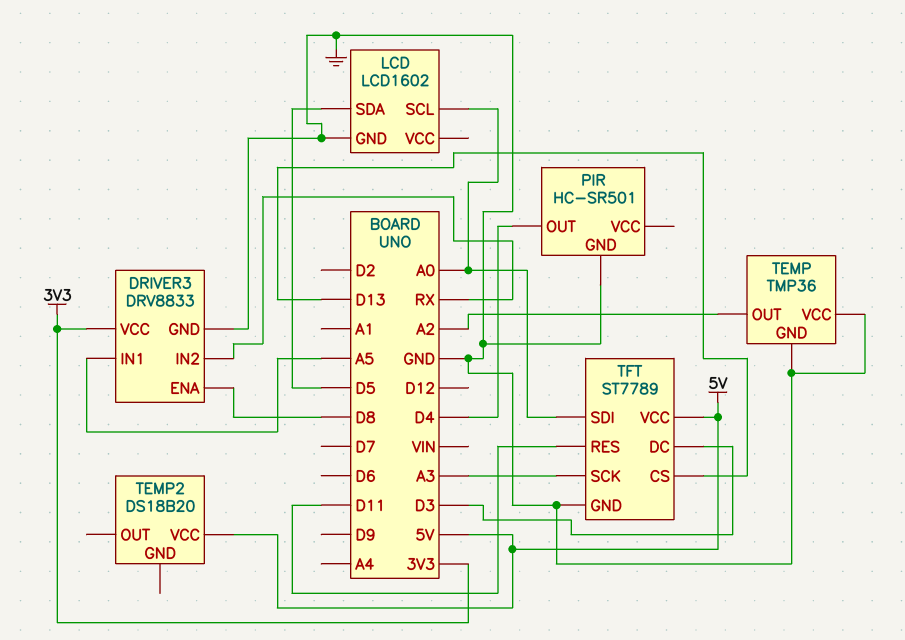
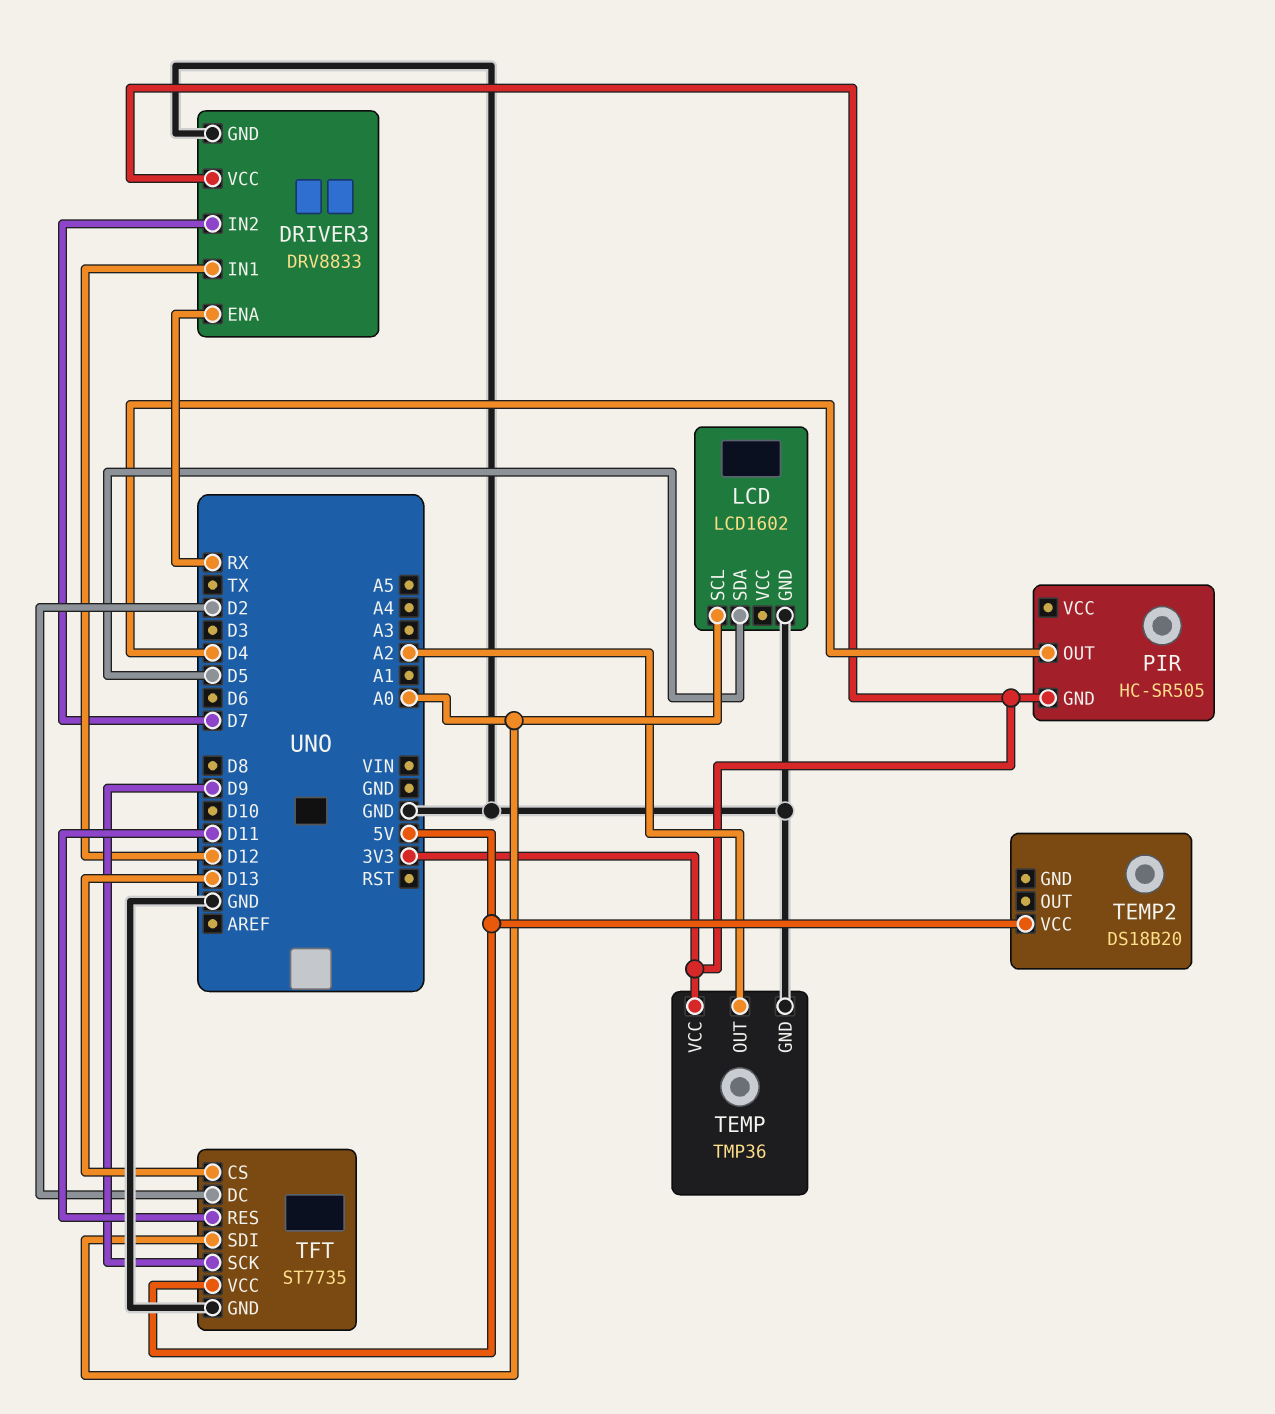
DRIVER3 pin ENA: D8 -> RX
DRIVER3 pin IN1: A5 -> D12
DRIVER3 pin IN2: RX -> D7
PIR: HC-SR501 -> HC-SR505
PIR pin GND: GND -> 3V3
TEMP pin VCC: GND -> 3V3
TFT: ST7789 -> ST7735
TFT pin DC: D3 -> D2
TFT pin SCK: A3 -> D9

